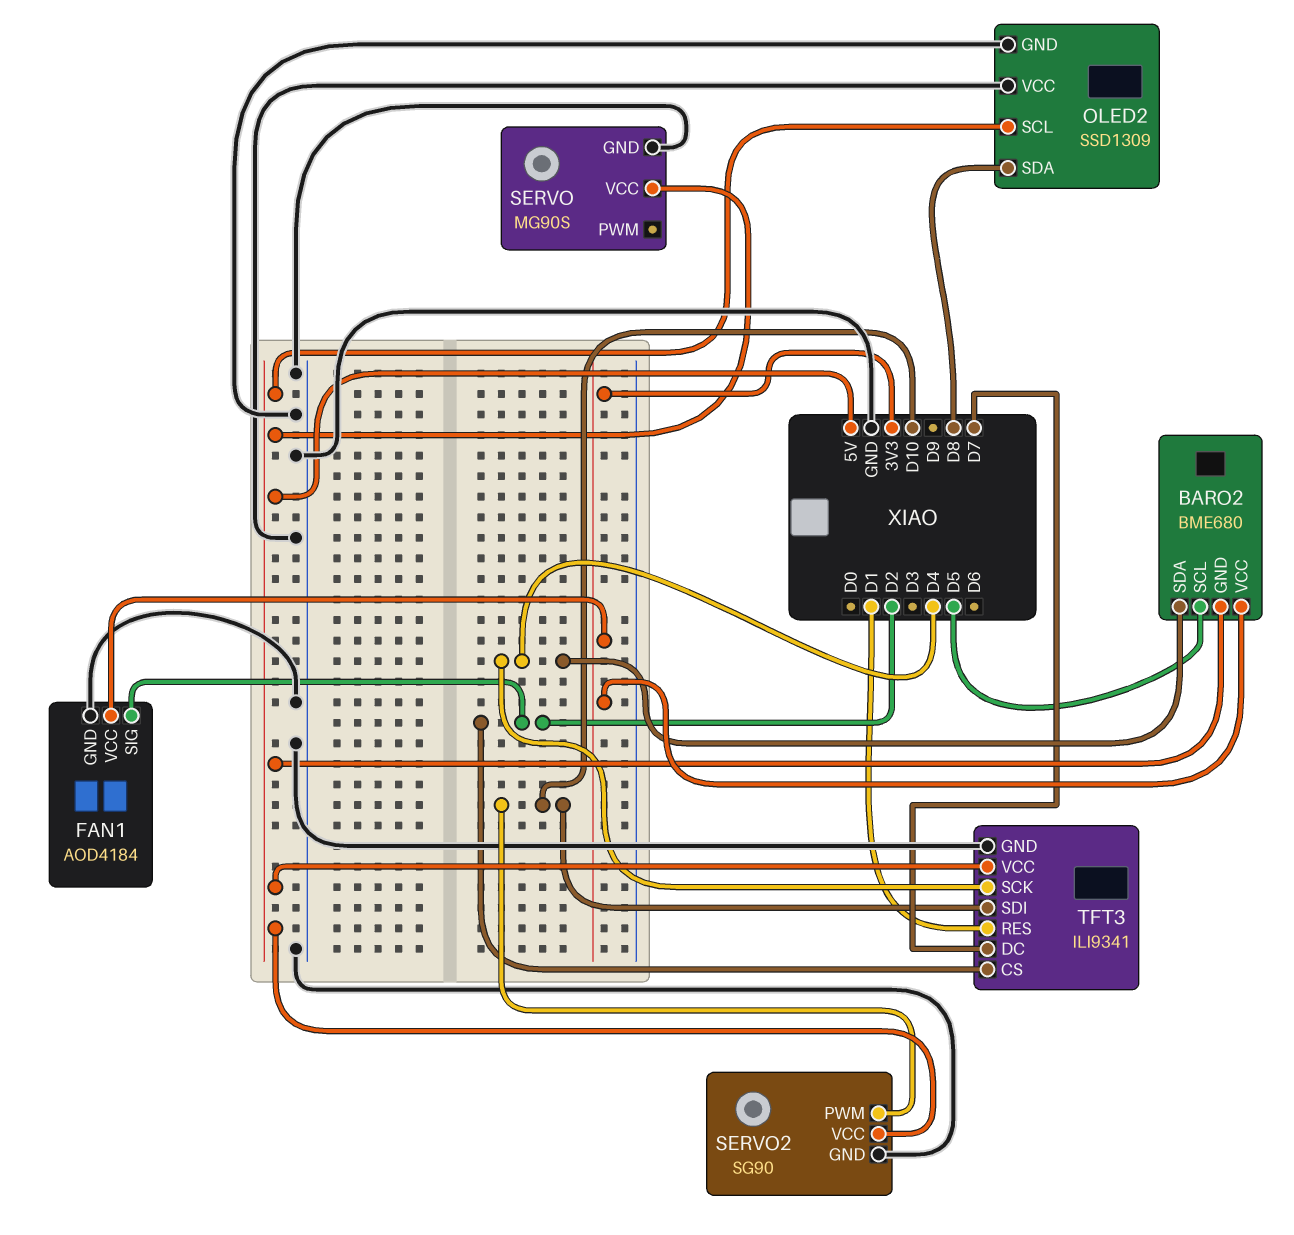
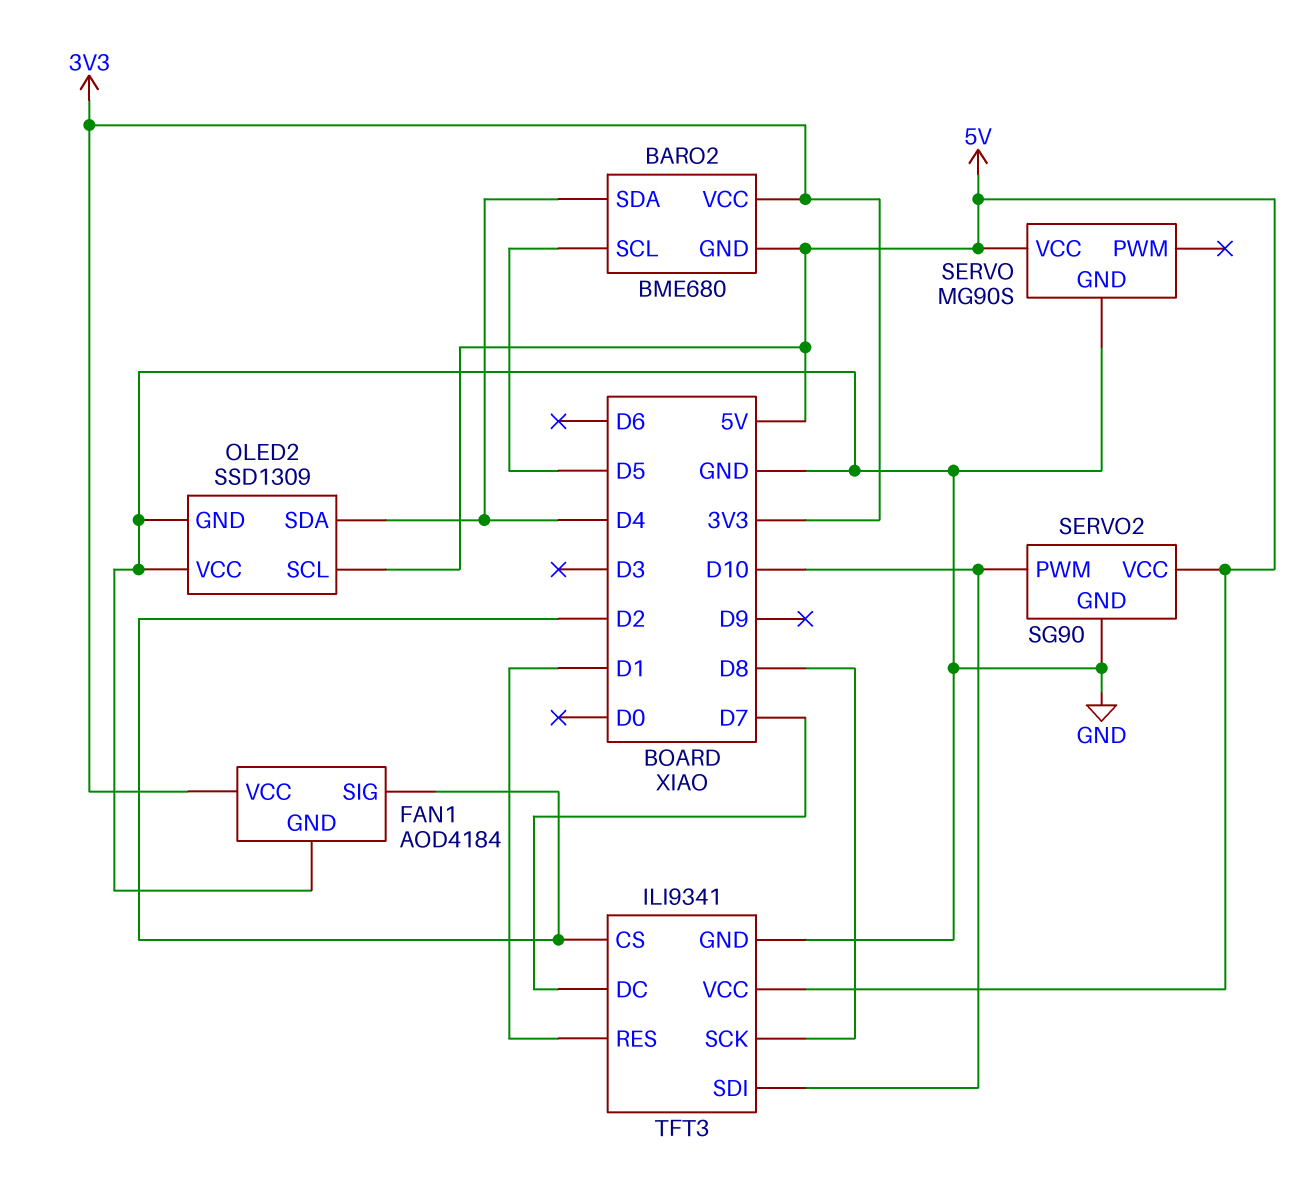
OLED2 pin SDA: D8 -> D4
TFT3 pin SCK: D4 -> D8

